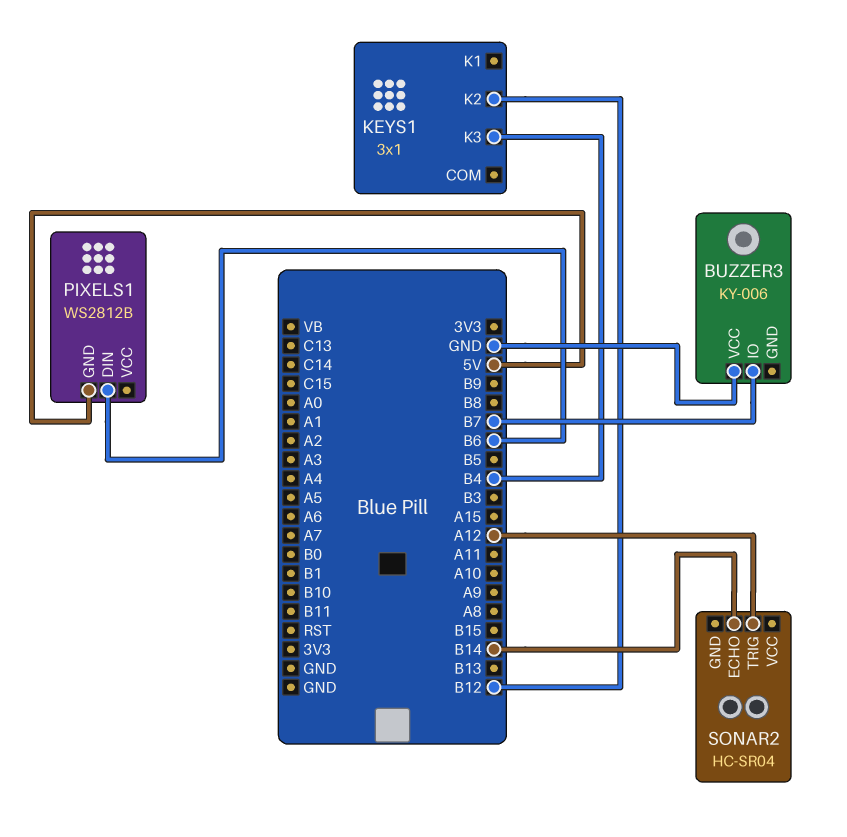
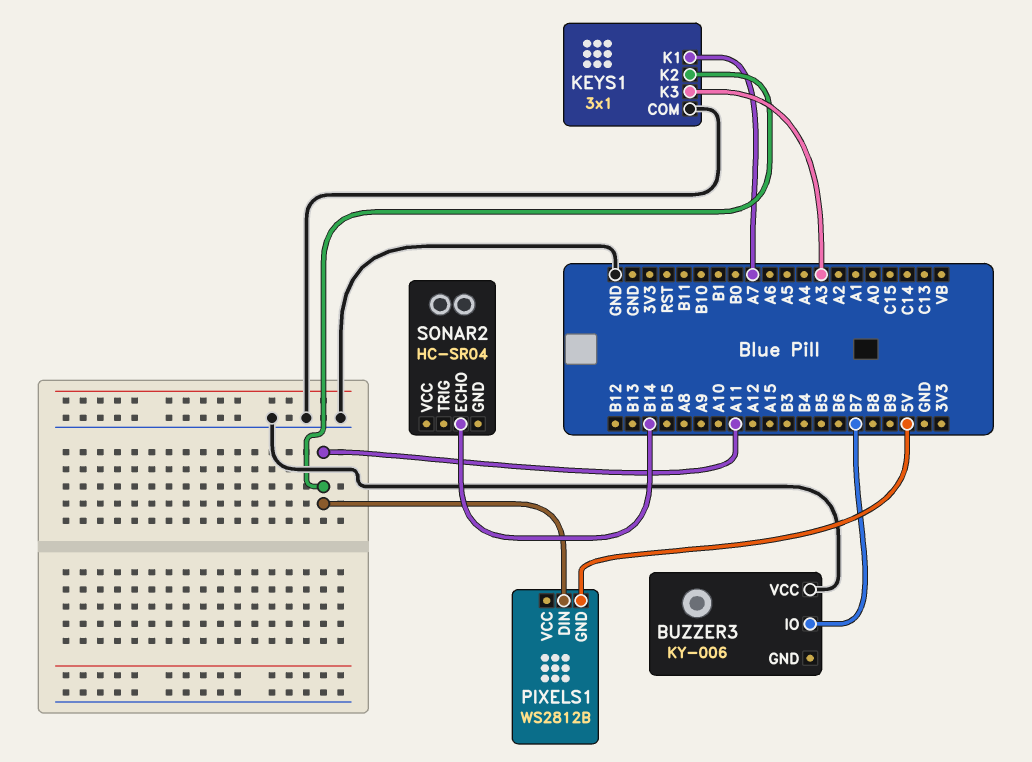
KEYS1 pin COM: none -> GND
KEYS1 pin K1: none -> A7
KEYS1 pin K2: B12 -> A11
KEYS1 pin K3: B4 -> A3
PIXELS1 pin DIN: B6 -> A11
SONAR2 pin TRIG: A12 -> none

